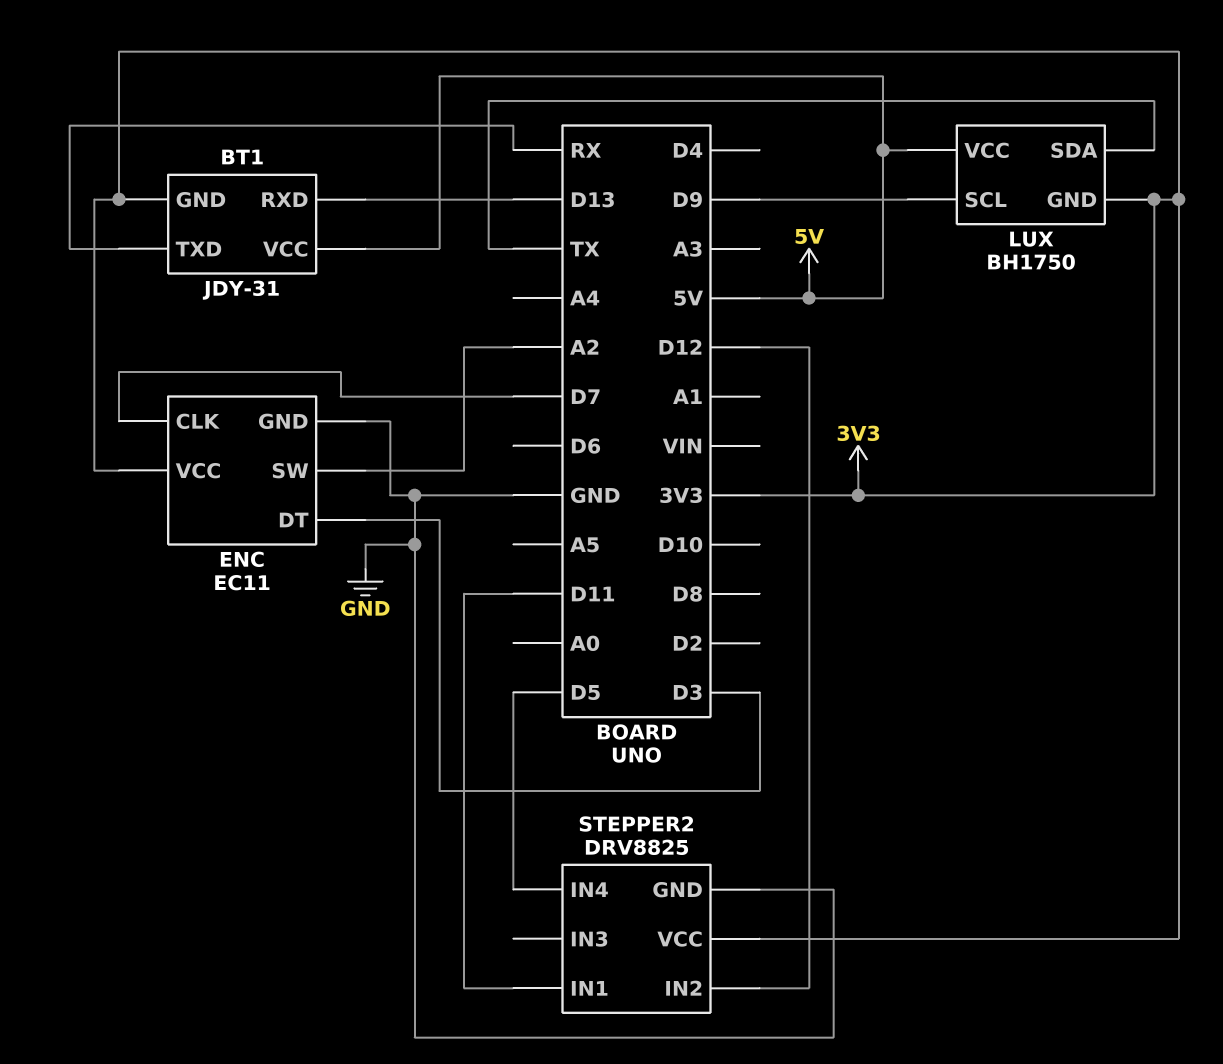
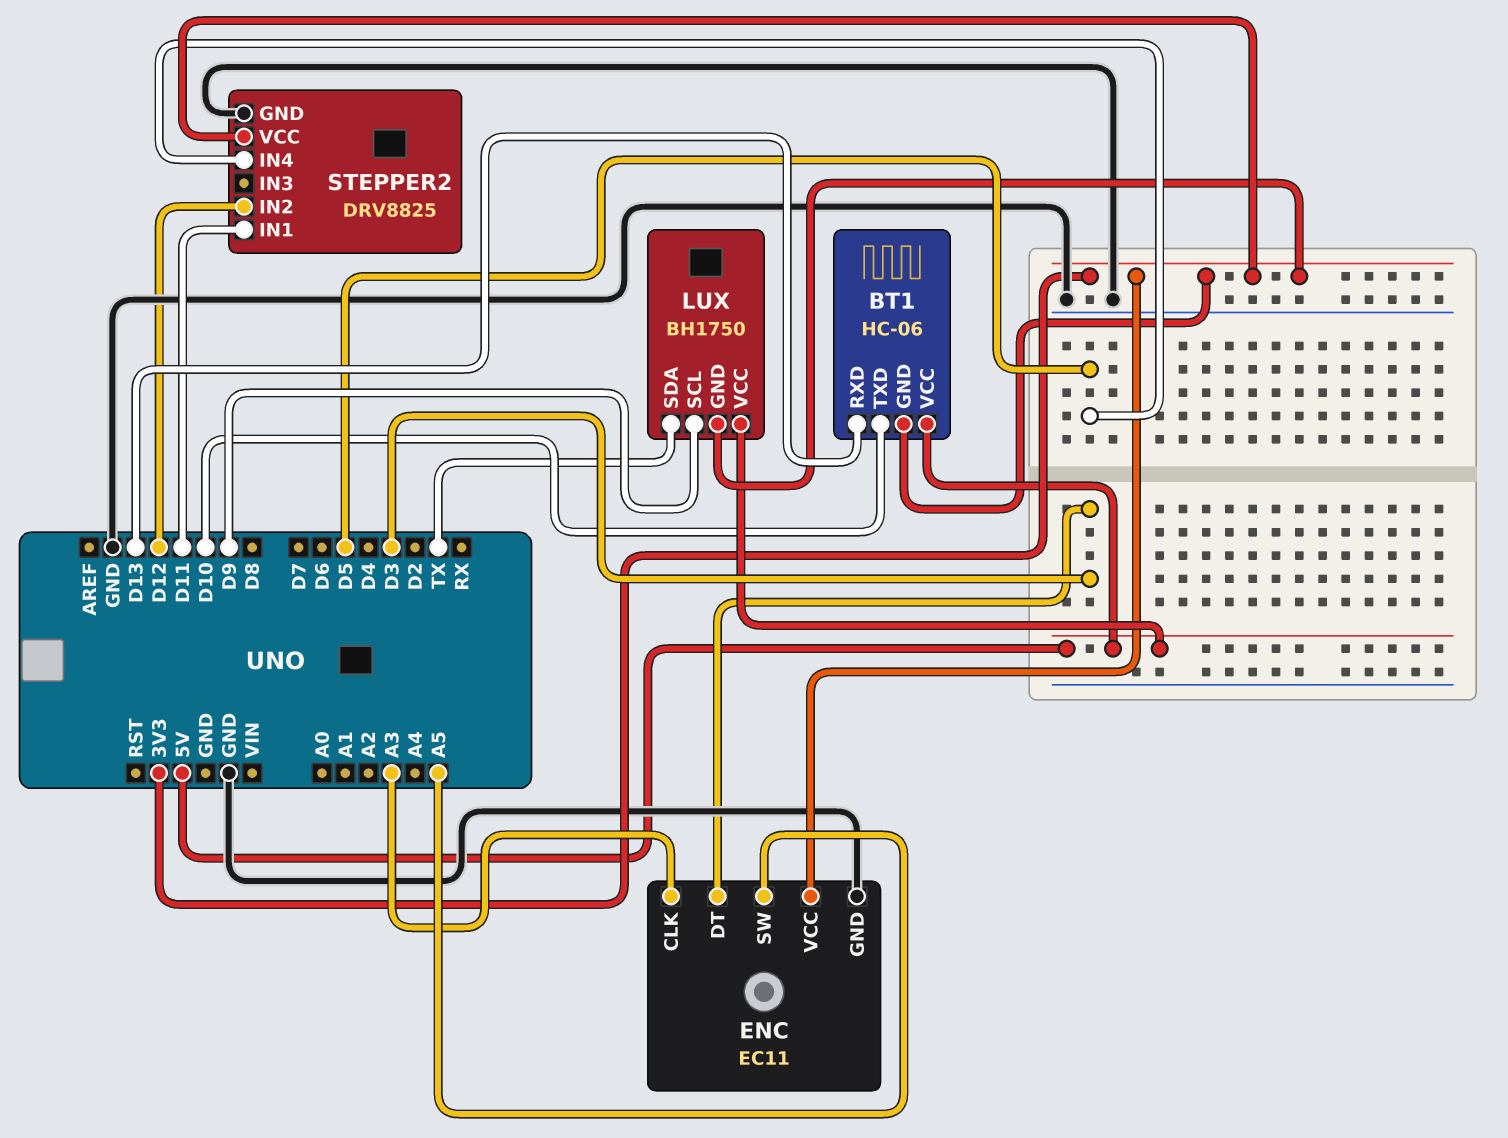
BT1: JDY-31 -> HC-06
BT1 pin TXD: RX -> D10
ENC pin CLK: D7 -> A3
ENC pin SW: A2 -> A5

